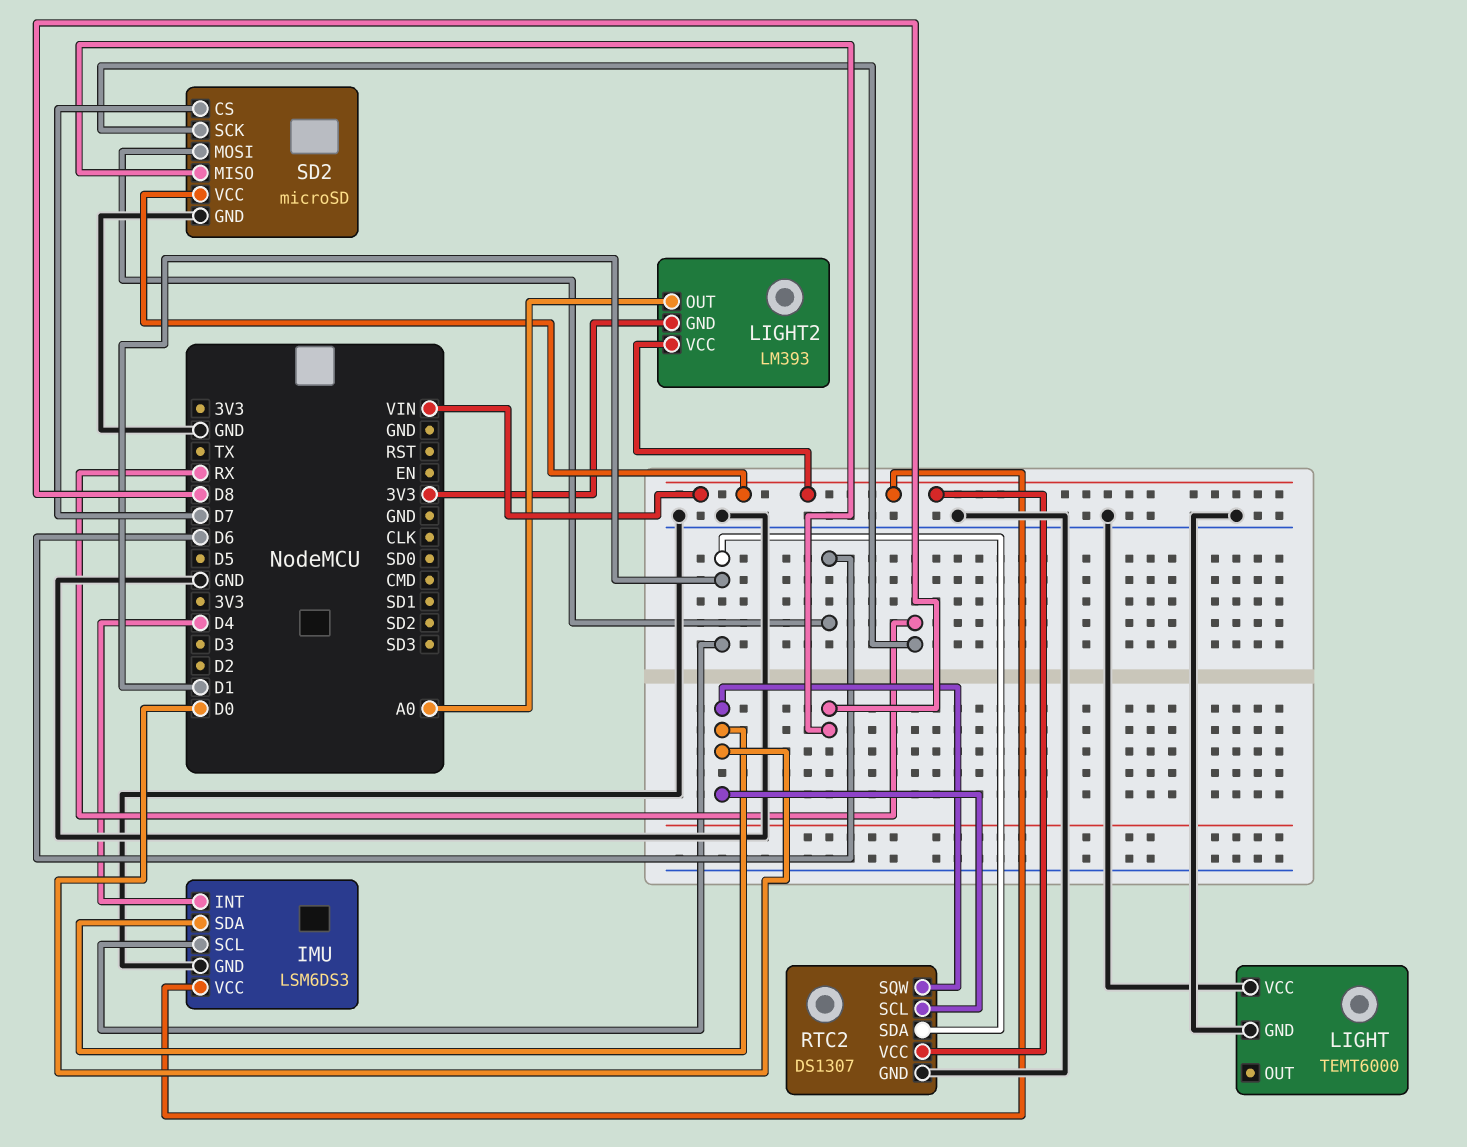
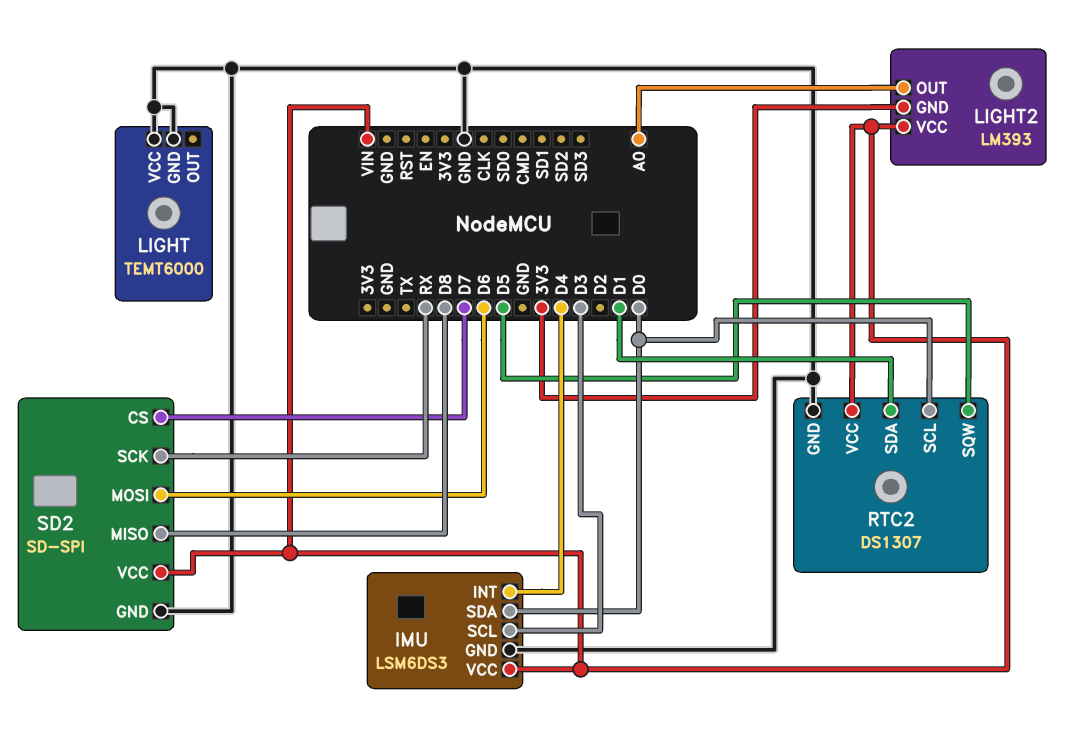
IMU pin SCL: D1 -> D3
RTC2 pin SQW: D0 -> D5
SD2: microSD -> SD-SPI

